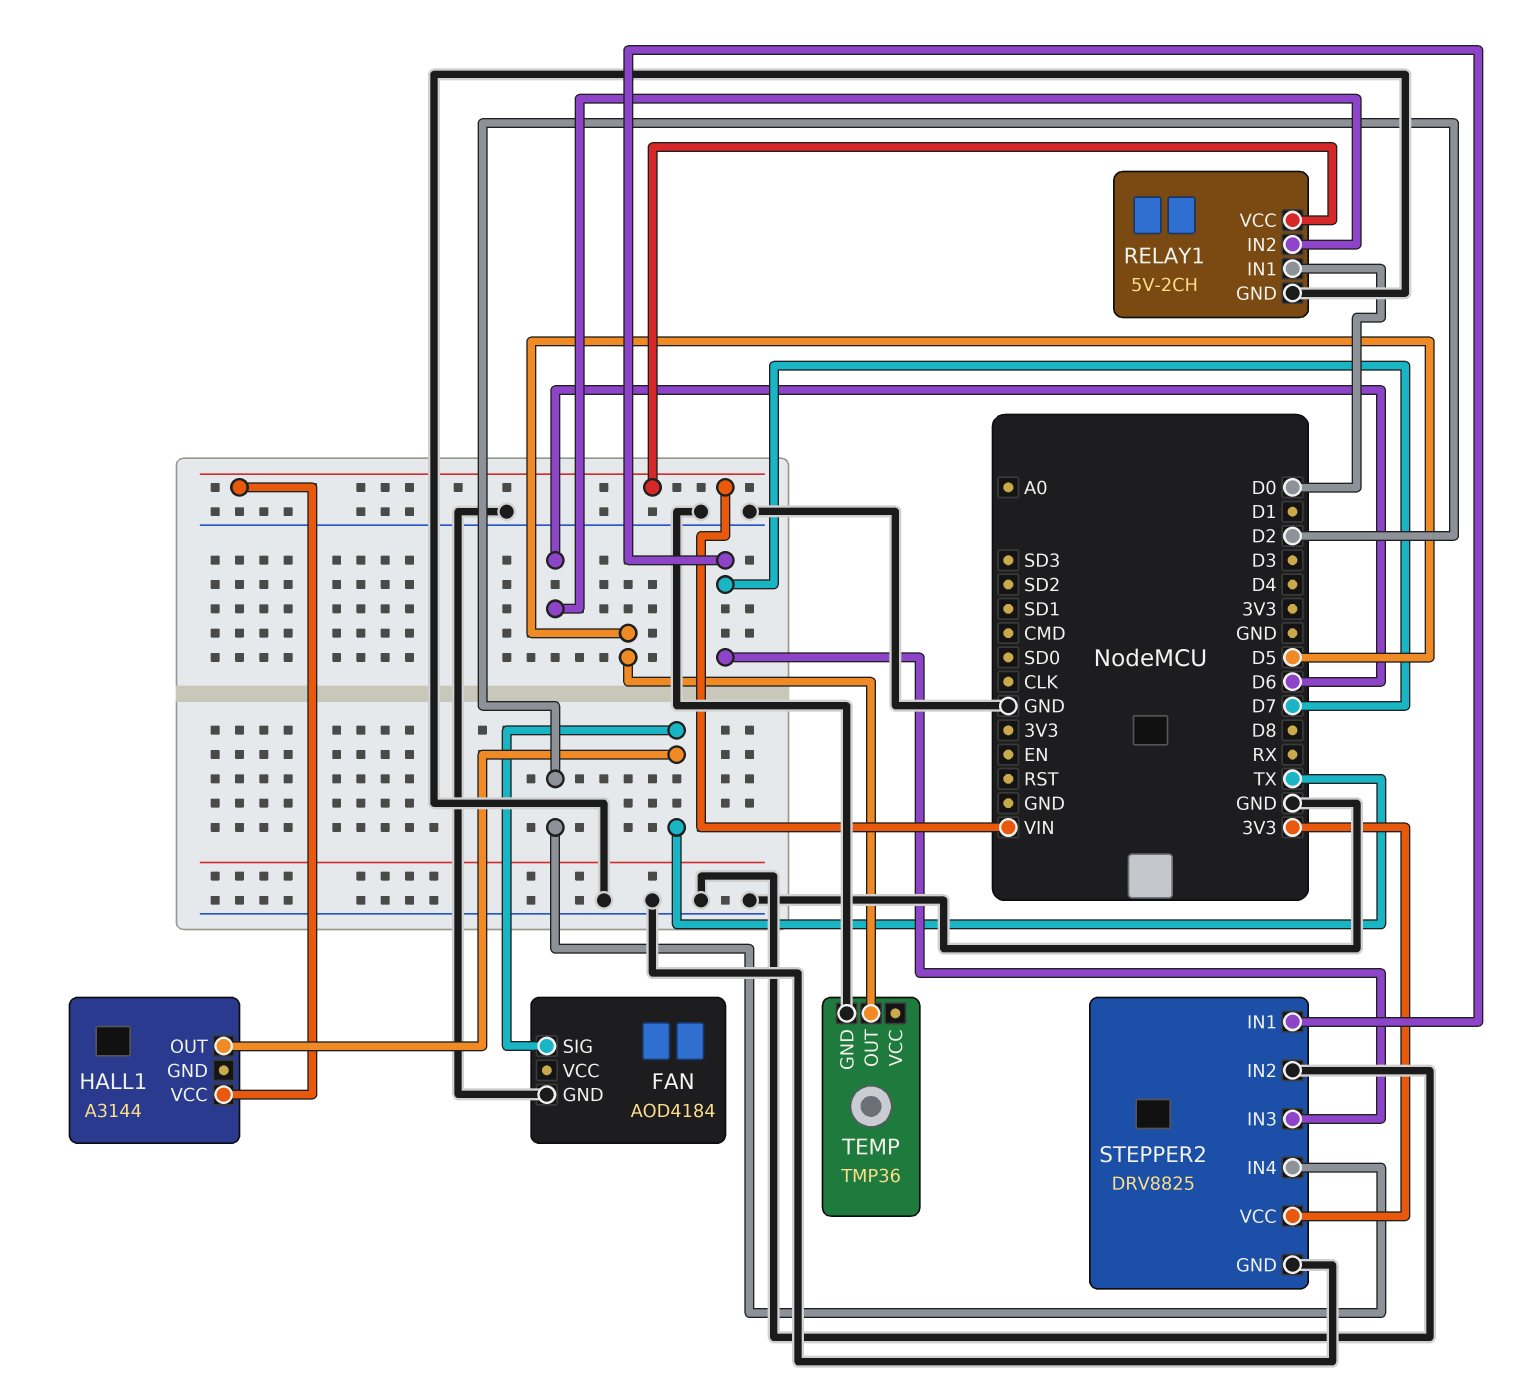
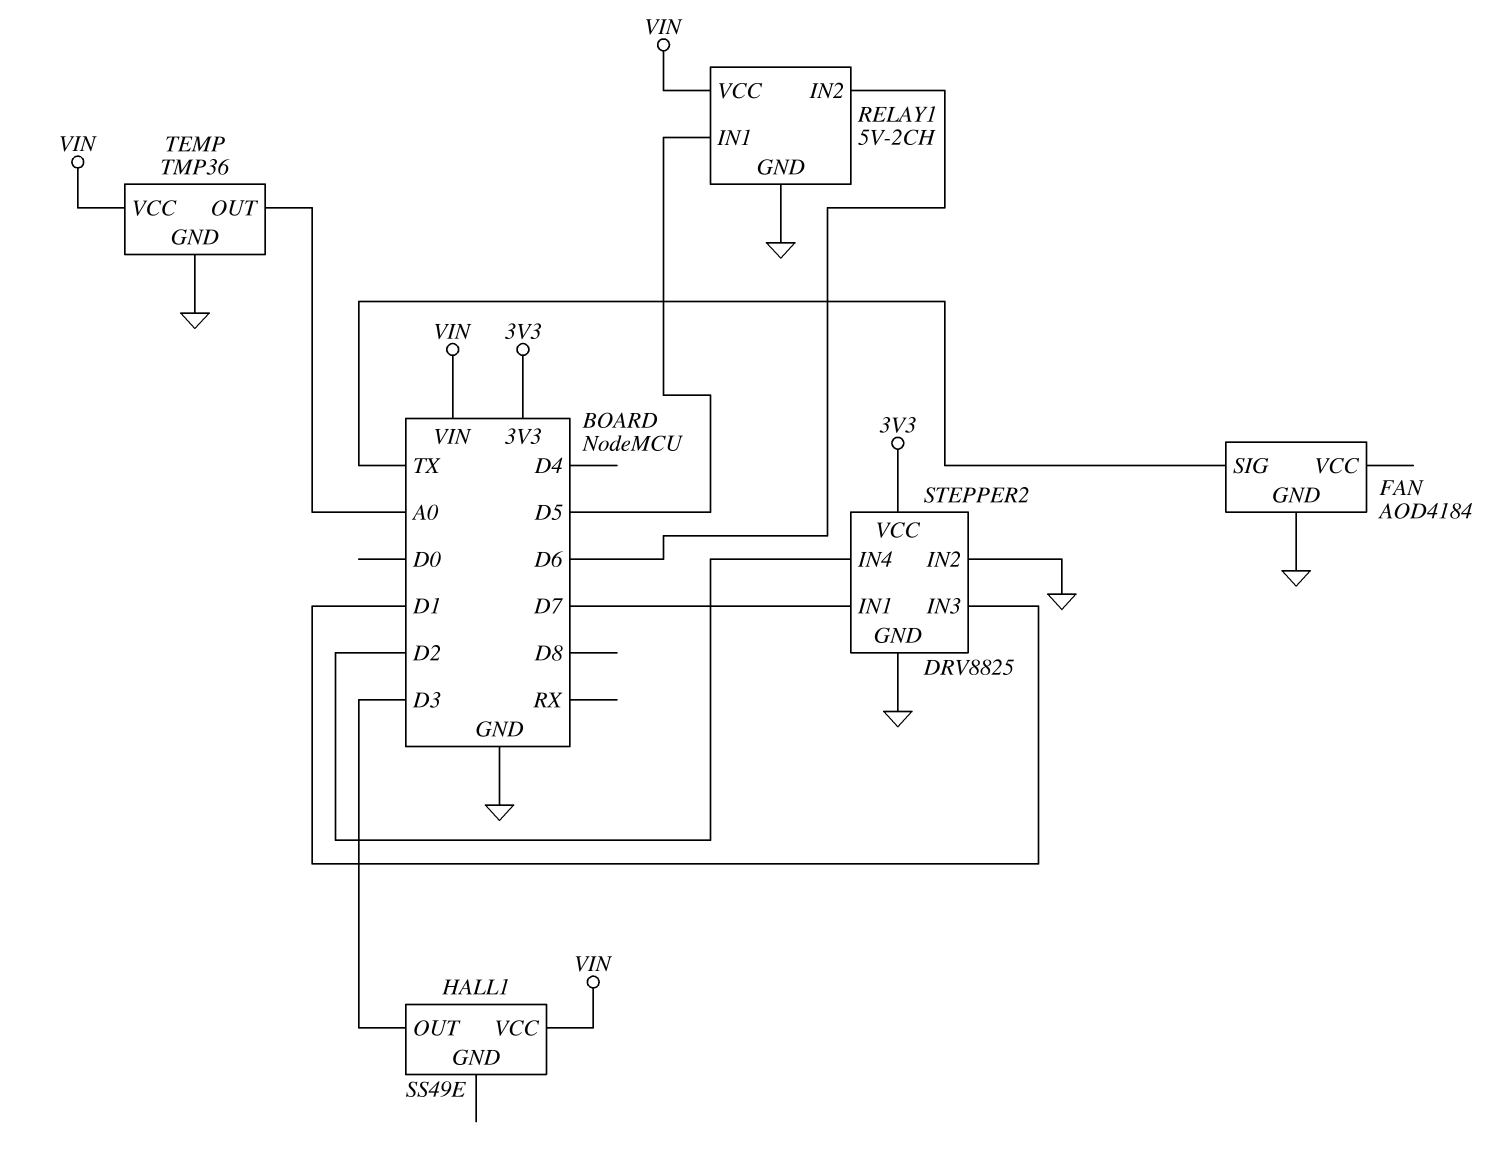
HALL1: A3144 -> SS49E
HALL1 pin OUT: TX -> D3
RELAY1 pin IN1: D0 -> D5
STEPPER2 pin IN3: D7 -> D1
TEMP pin OUT: D5 -> A0
TEMP pin VCC: none -> VIN

